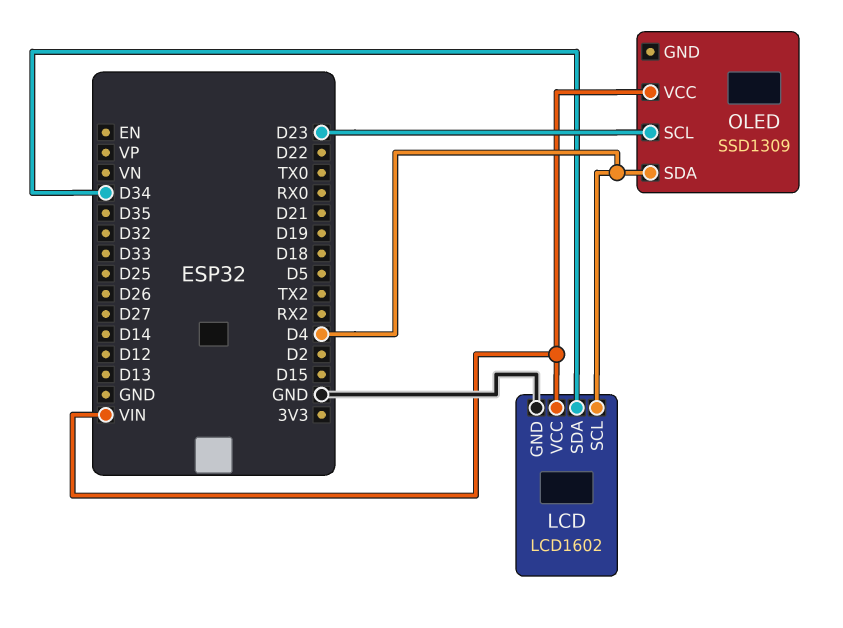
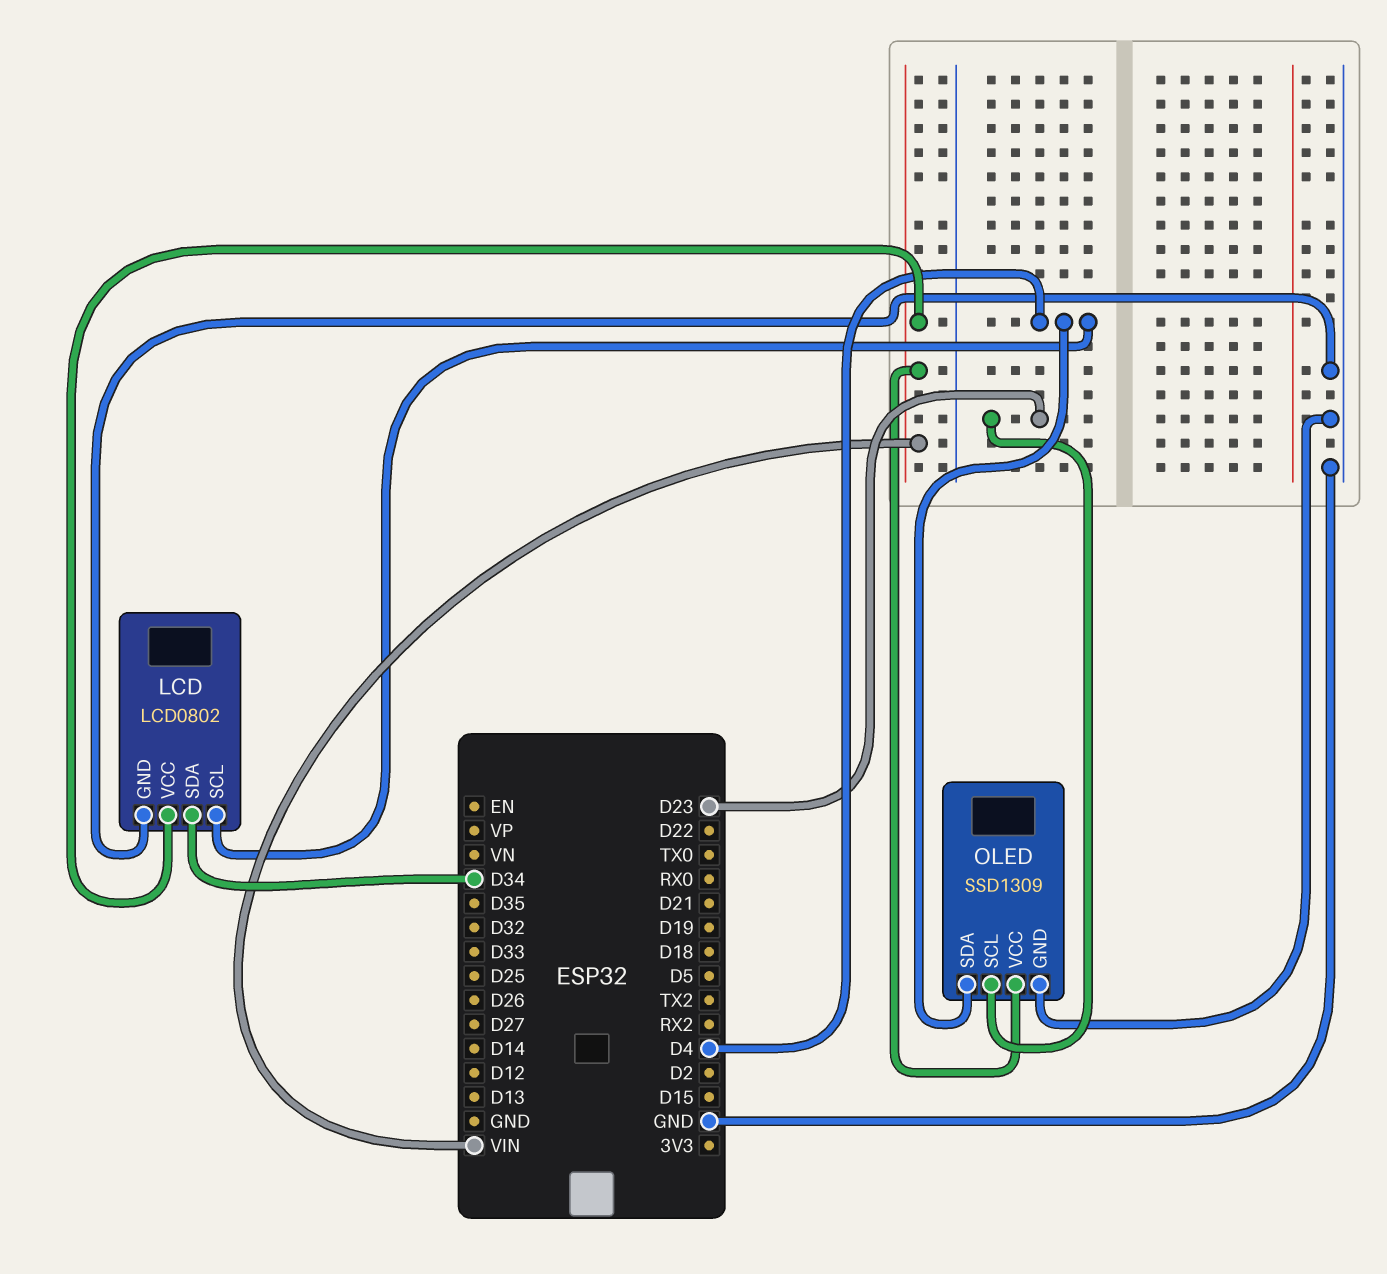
LCD: LCD1602 -> LCD0802
OLED pin GND: none -> GND

